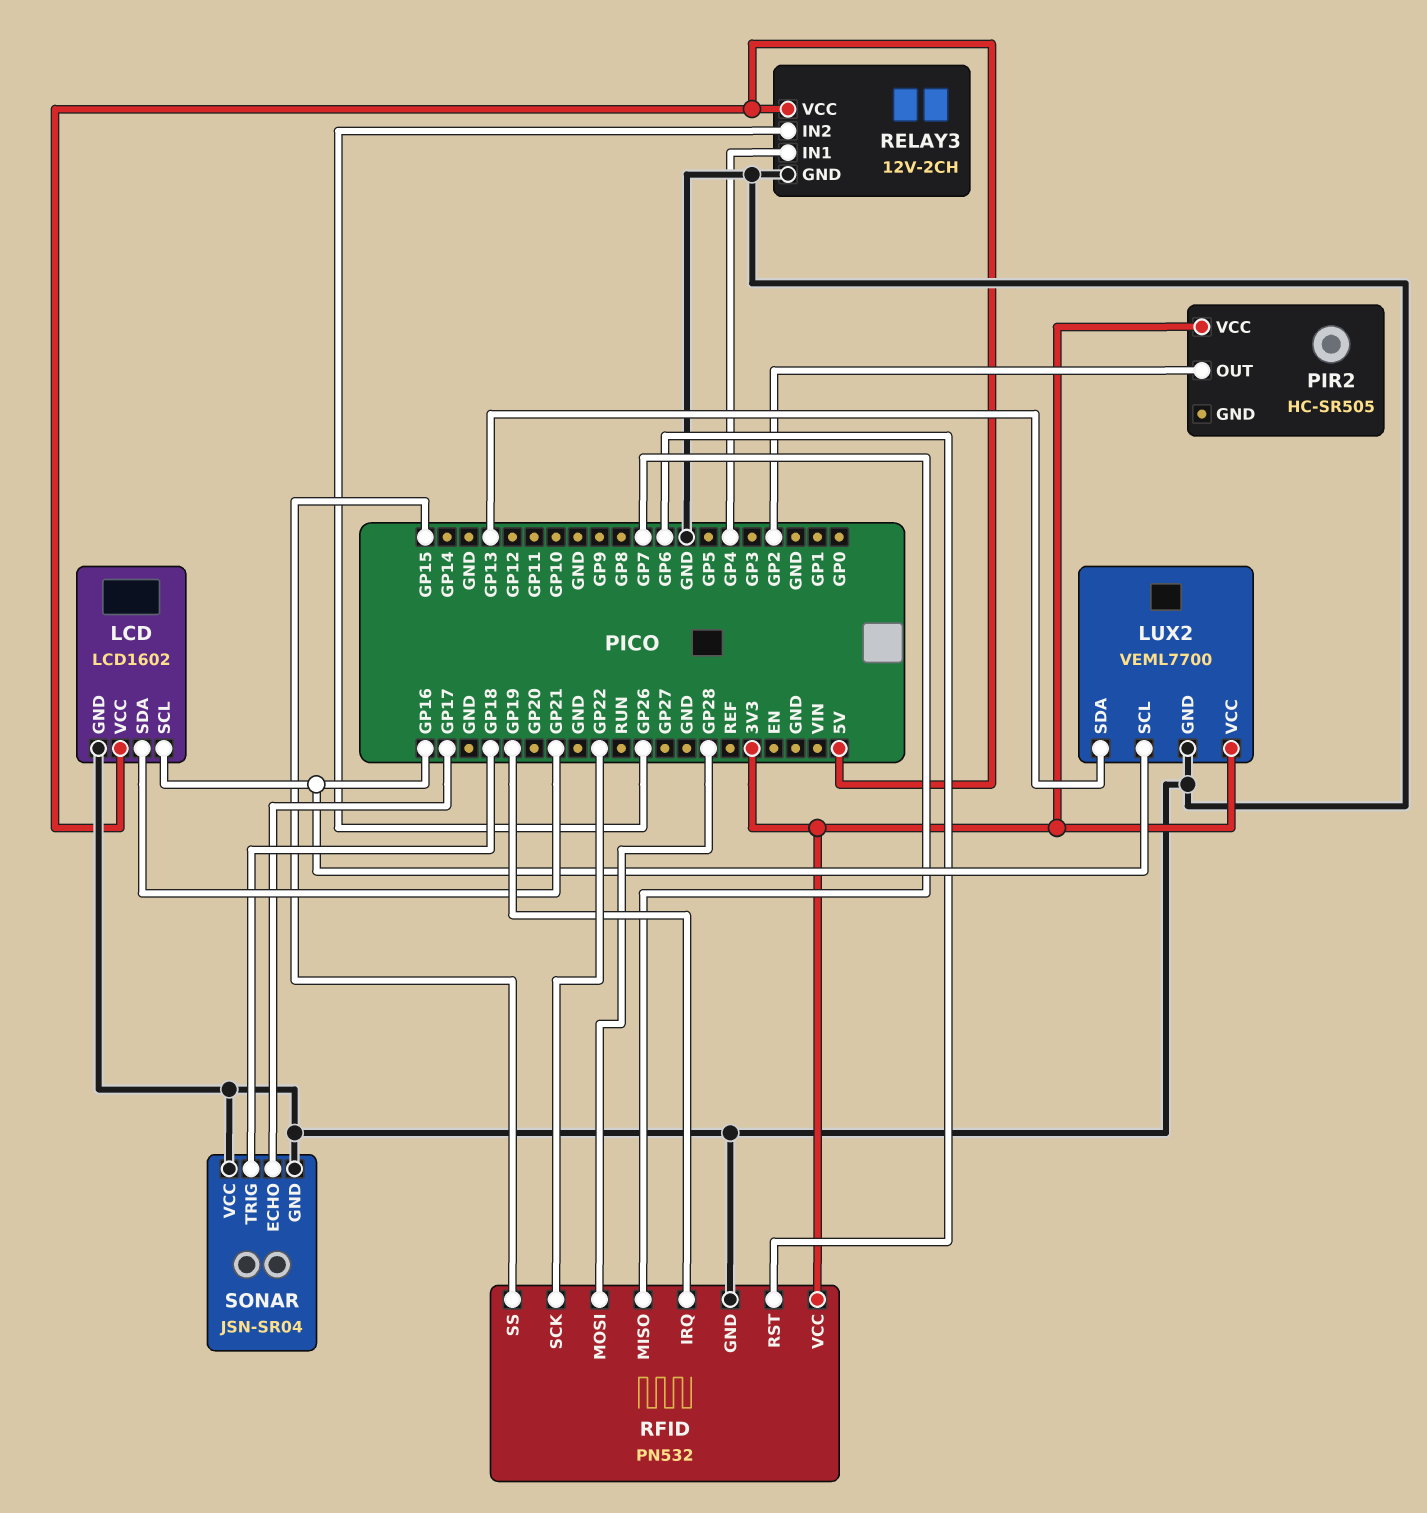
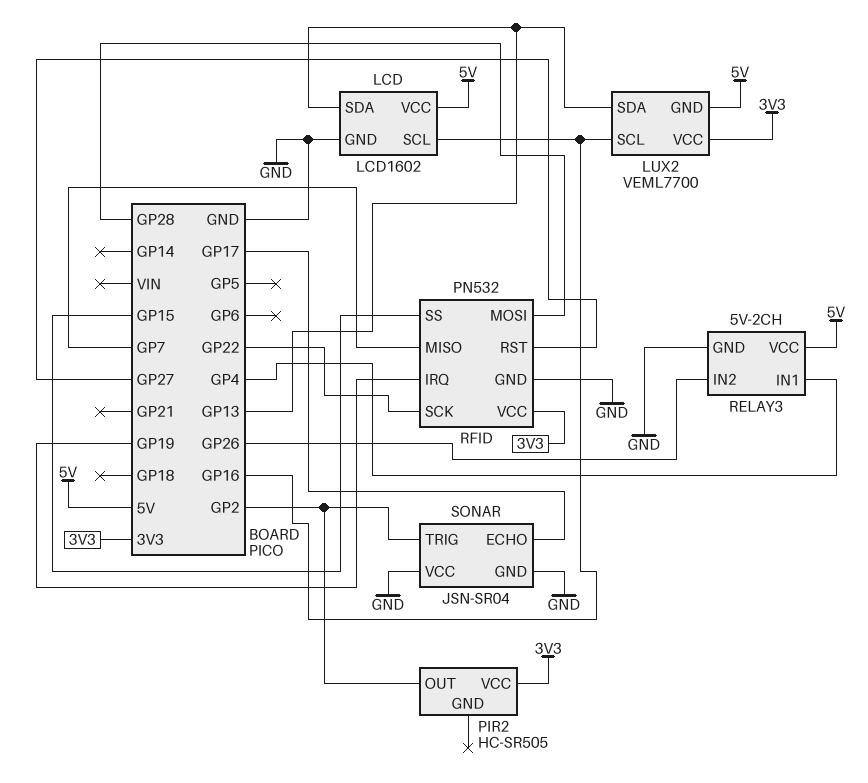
LCD pin SDA: GP21 -> GP13
LUX2 pin GND: GND -> 5V
RELAY3: 12V-2CH -> 5V-2CH
RFID pin RST: GP6 -> GP27
SONAR pin TRIG: GP18 -> GP2

